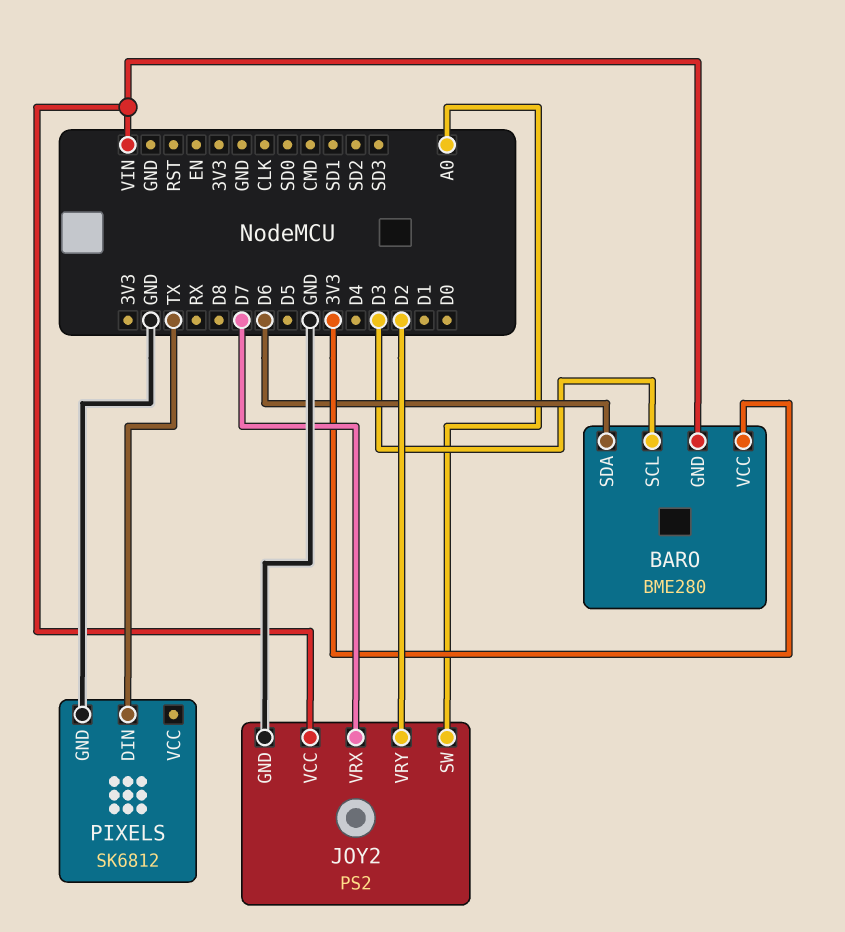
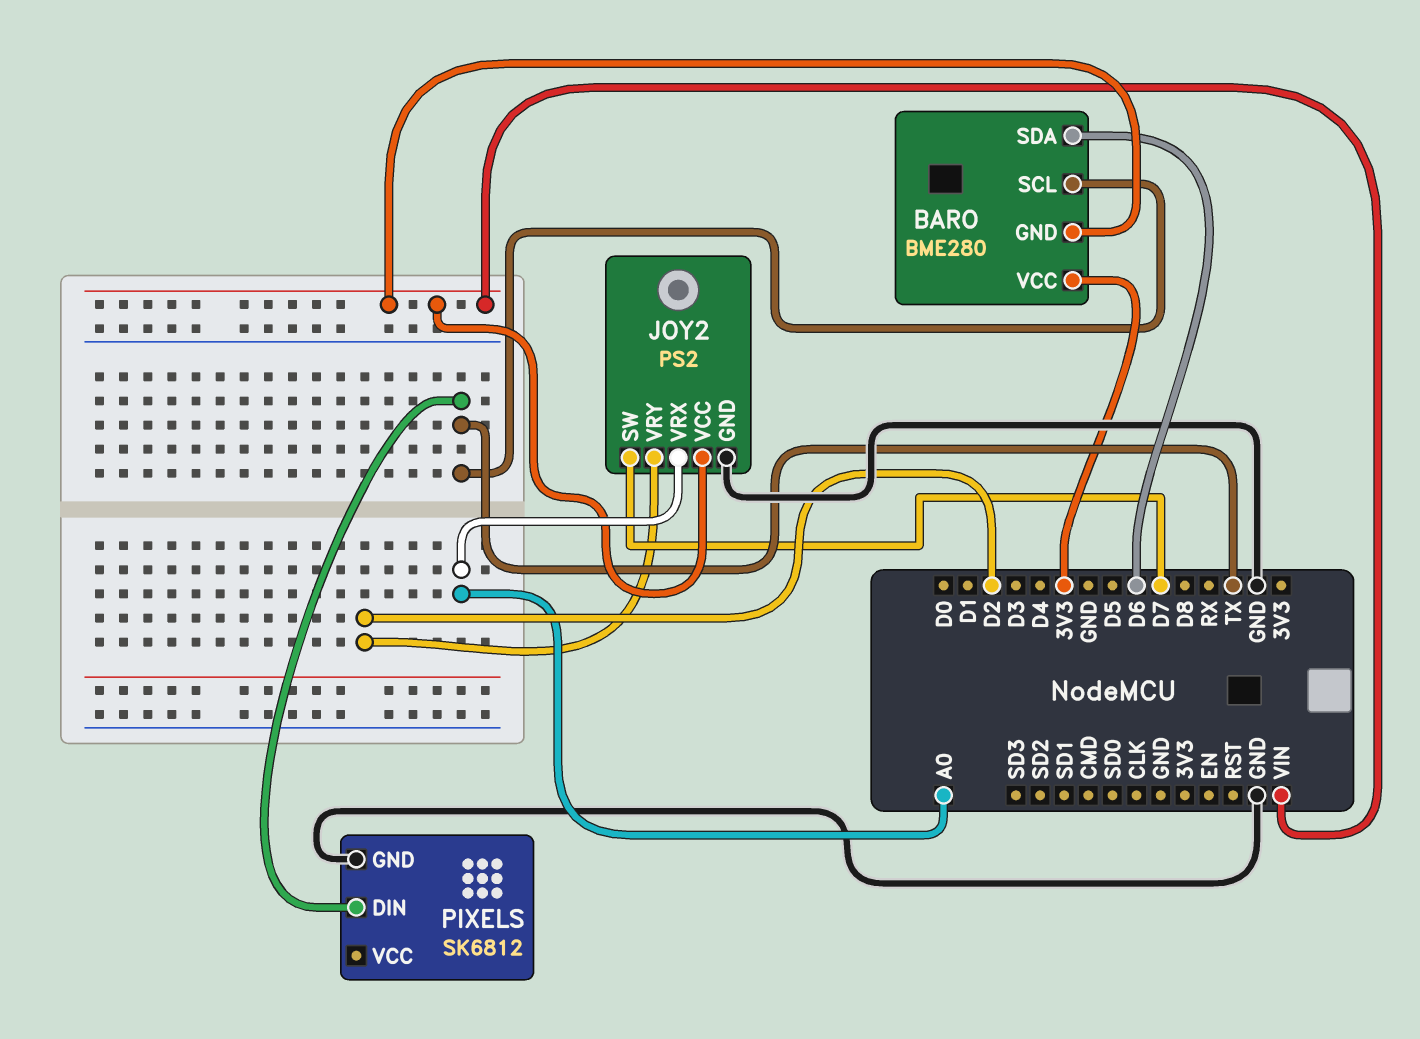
BARO pin SCL: D3 -> TX
JOY2 pin SW: A0 -> D7
JOY2 pin VRX: D7 -> A0

